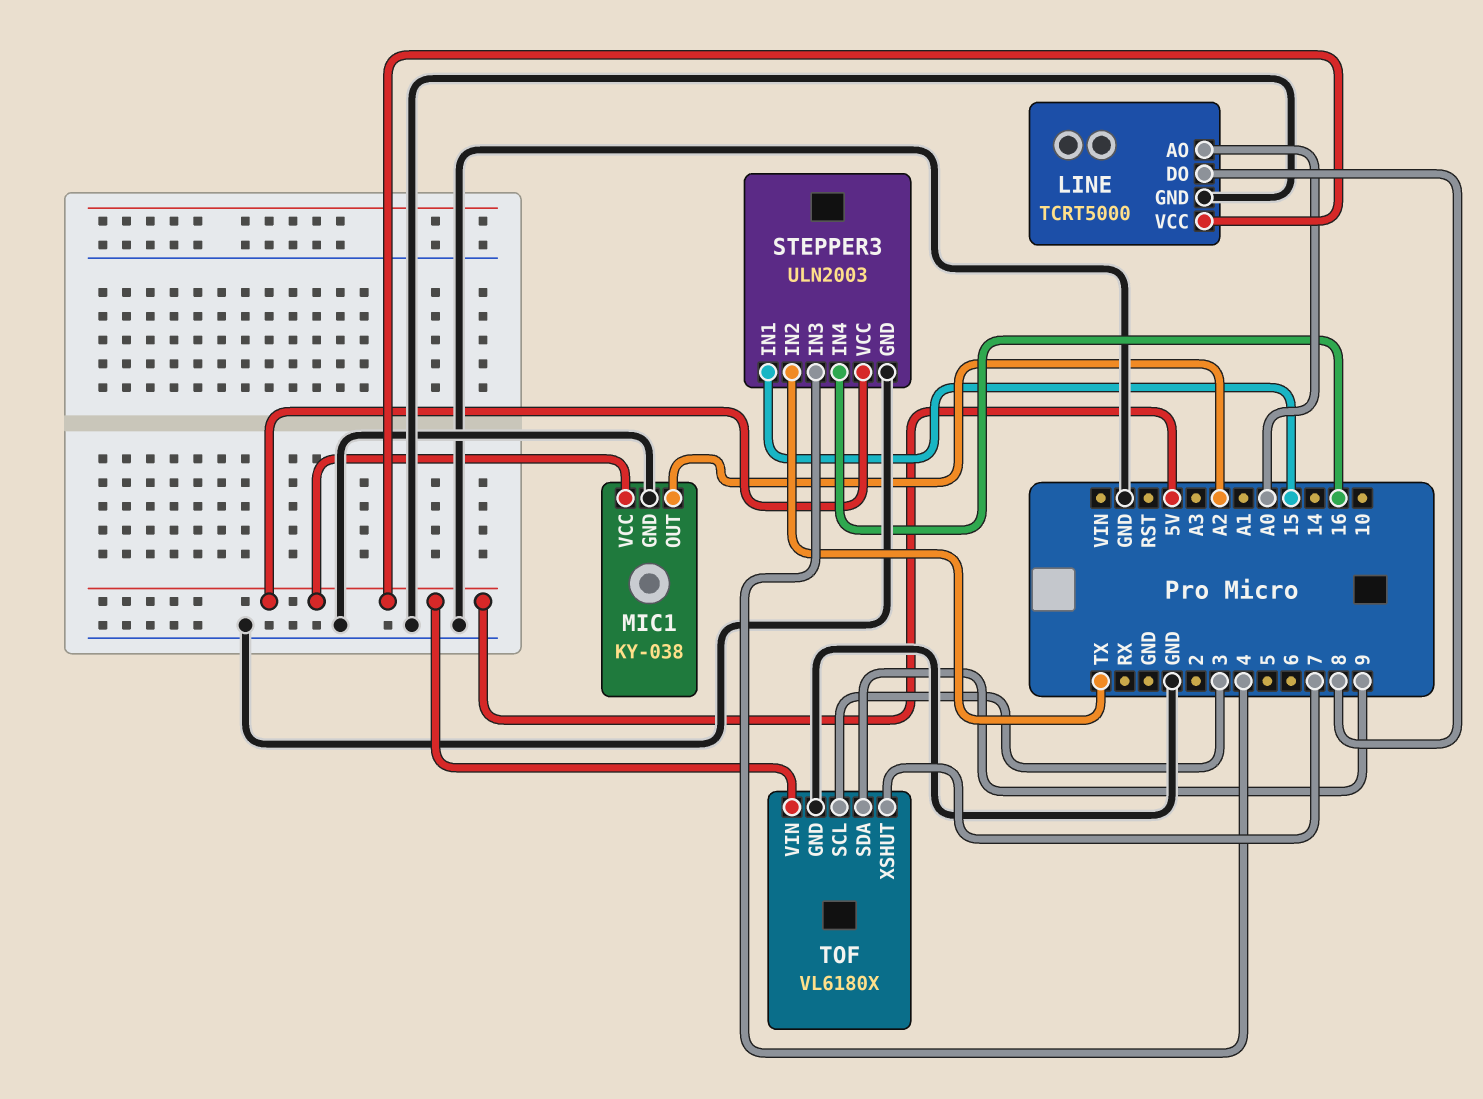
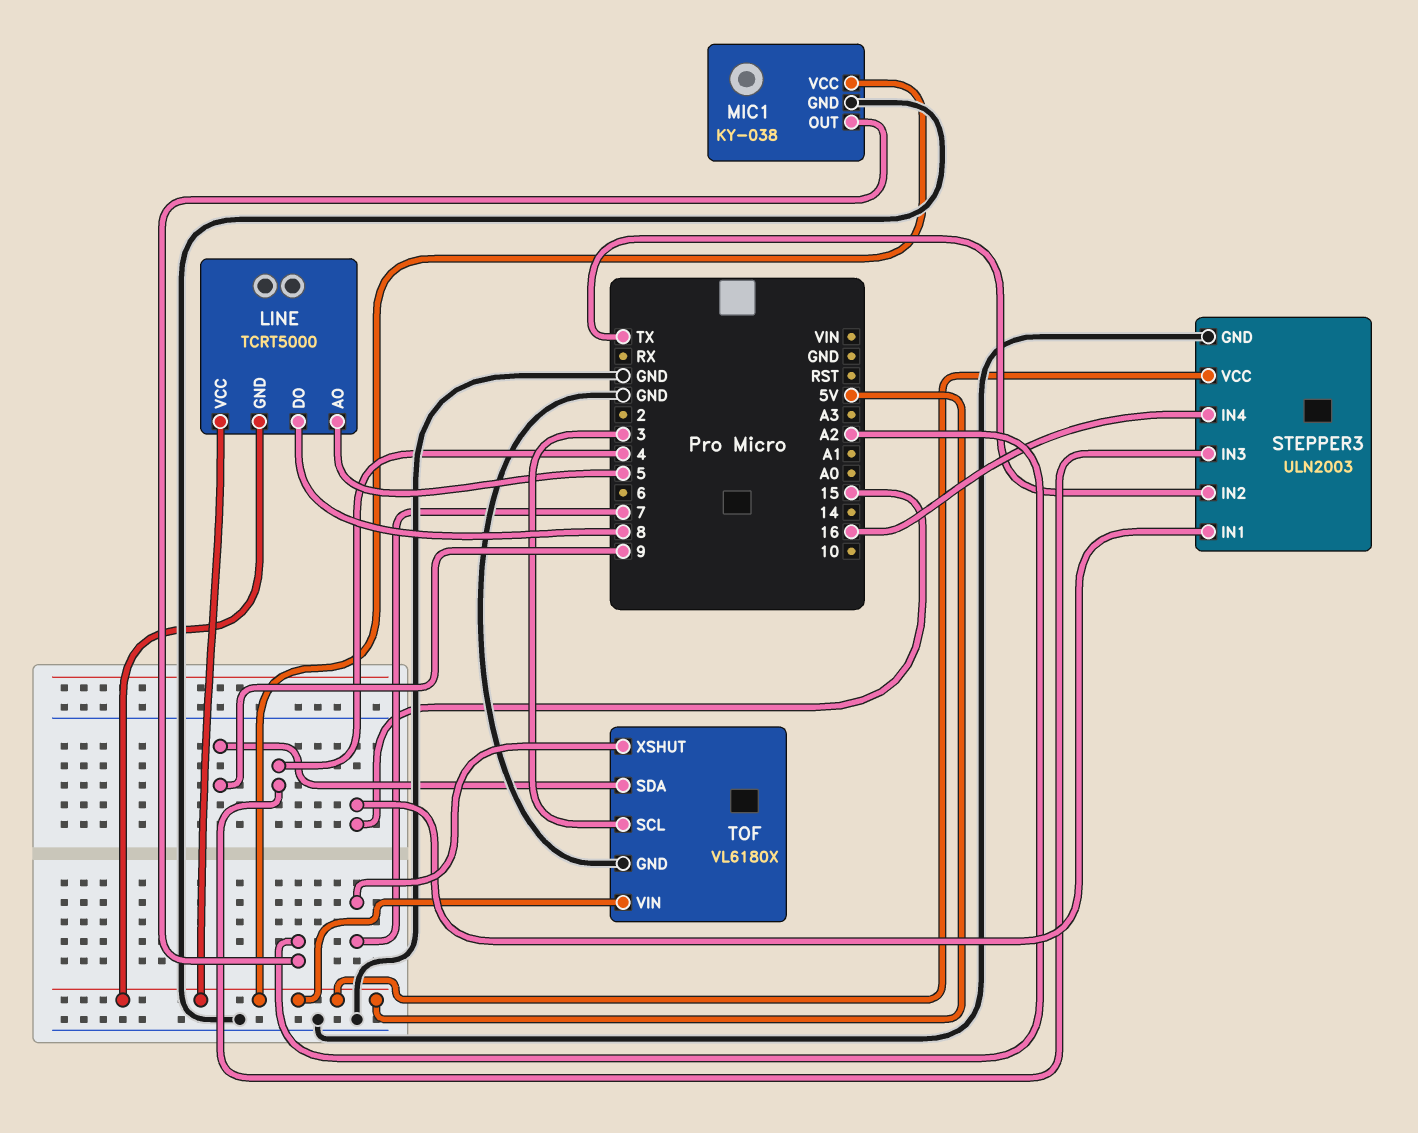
LINE pin AO: A0 -> 5
LINE pin GND: GND -> 5V

